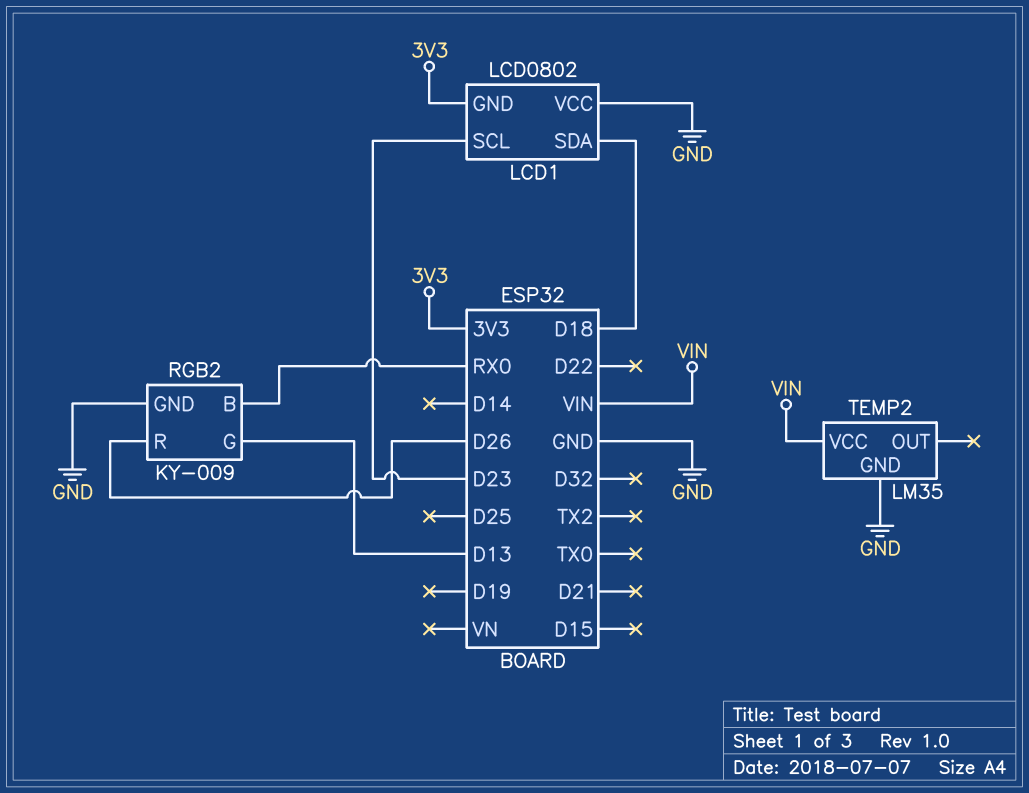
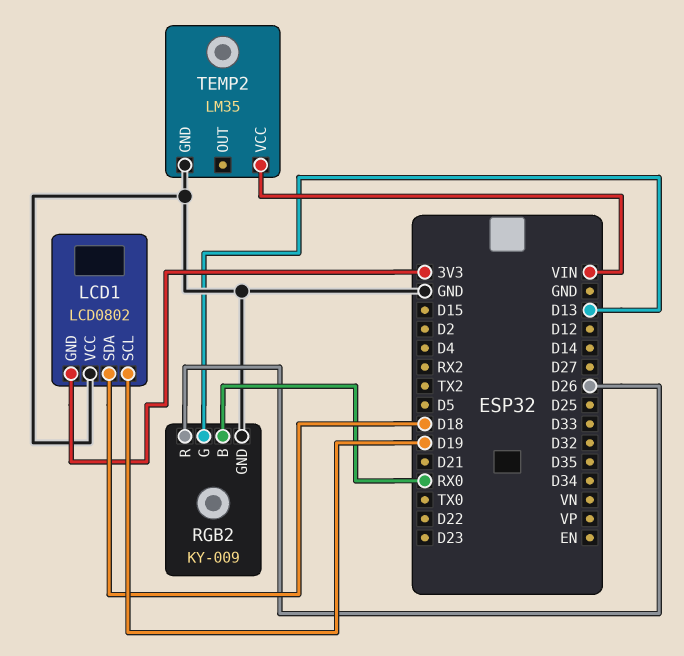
LCD1 pin SCL: D23 -> D19

